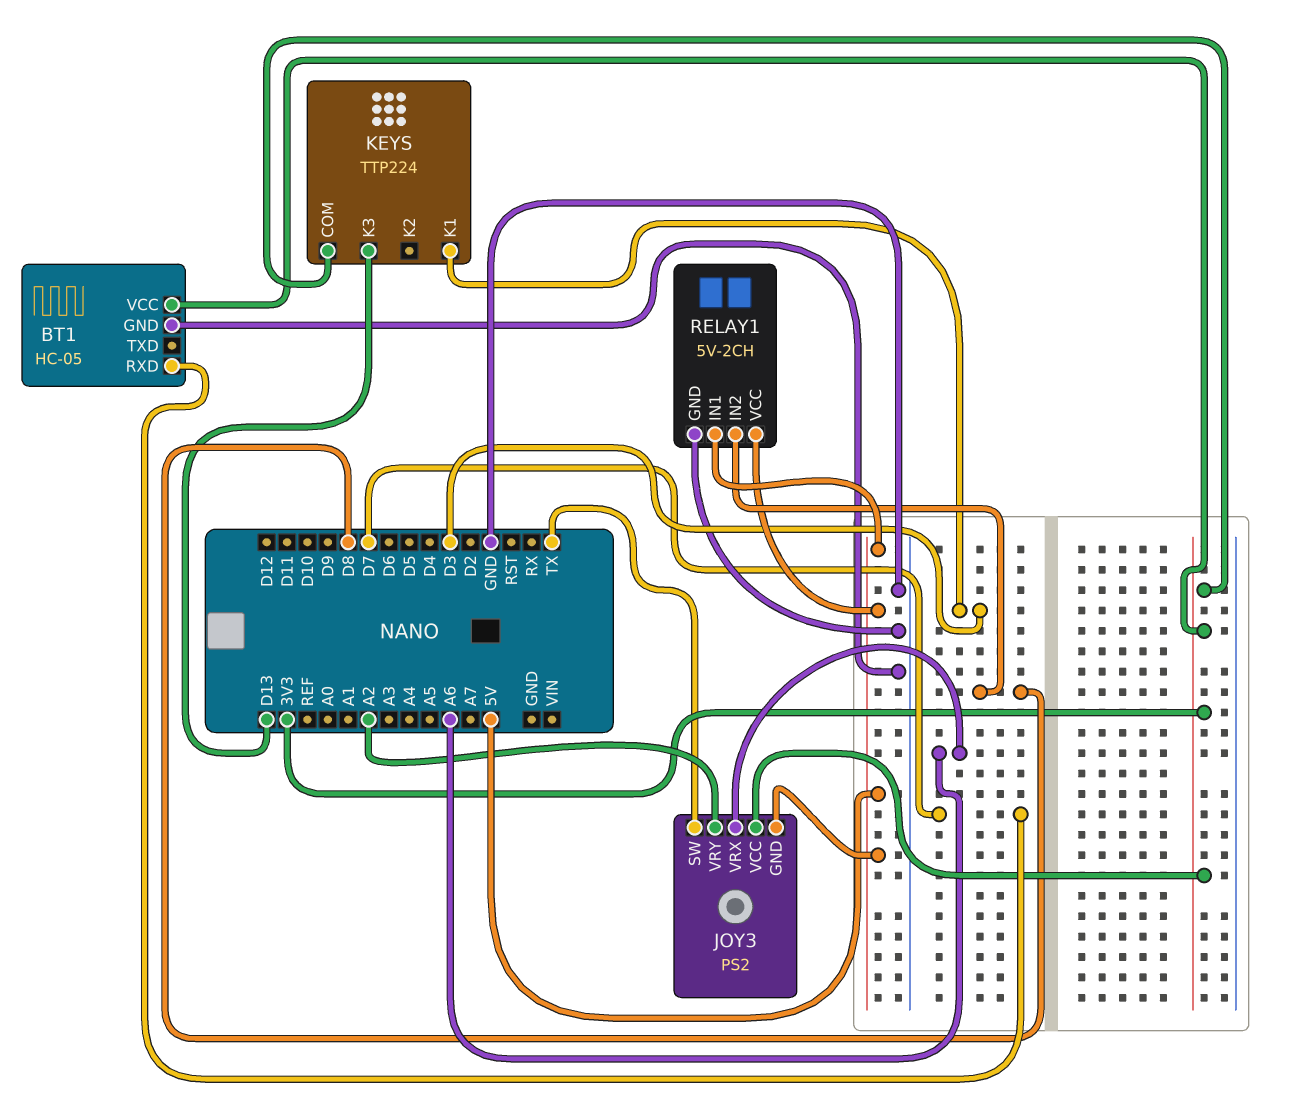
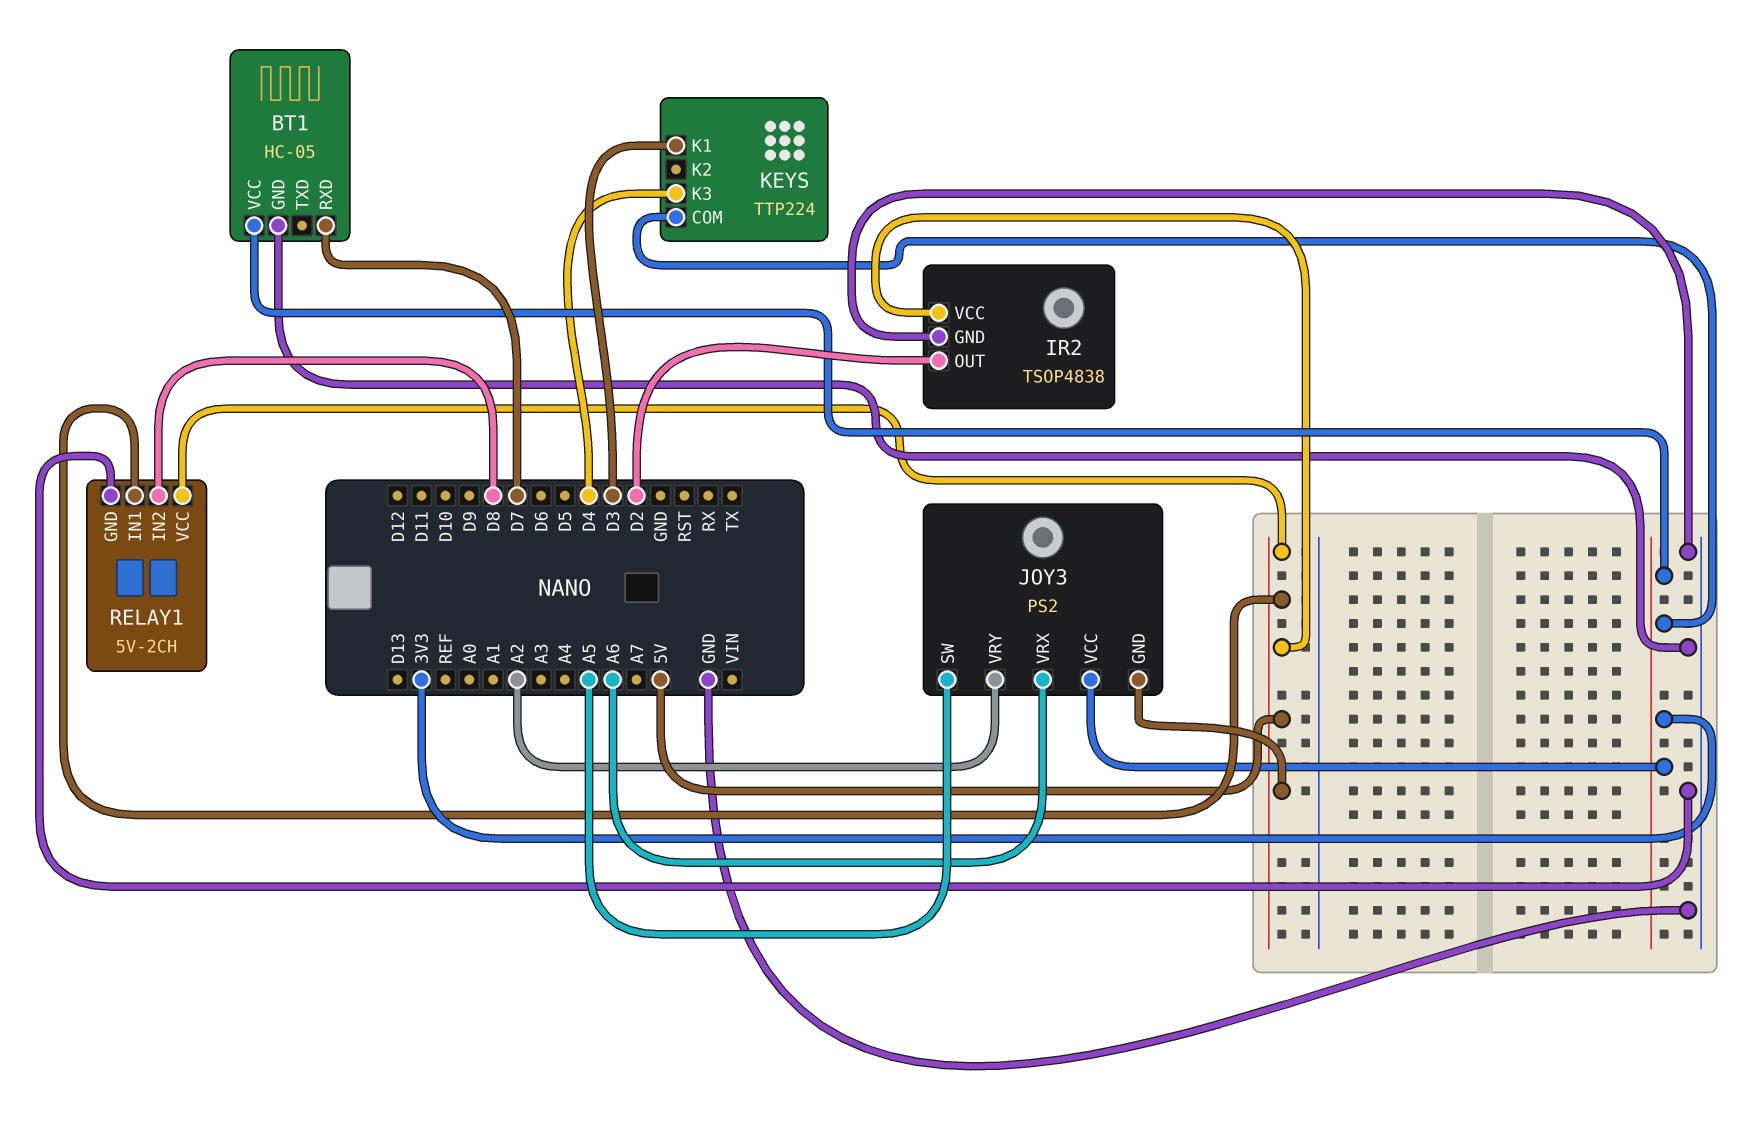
IR2: none -> TSOP4838
IR2 pin GND: none -> GND
IR2 pin OUT: none -> D2
IR2 pin VCC: none -> 5V
JOY3 pin SW: TX -> A5
KEYS pin K3: D13 -> D4

